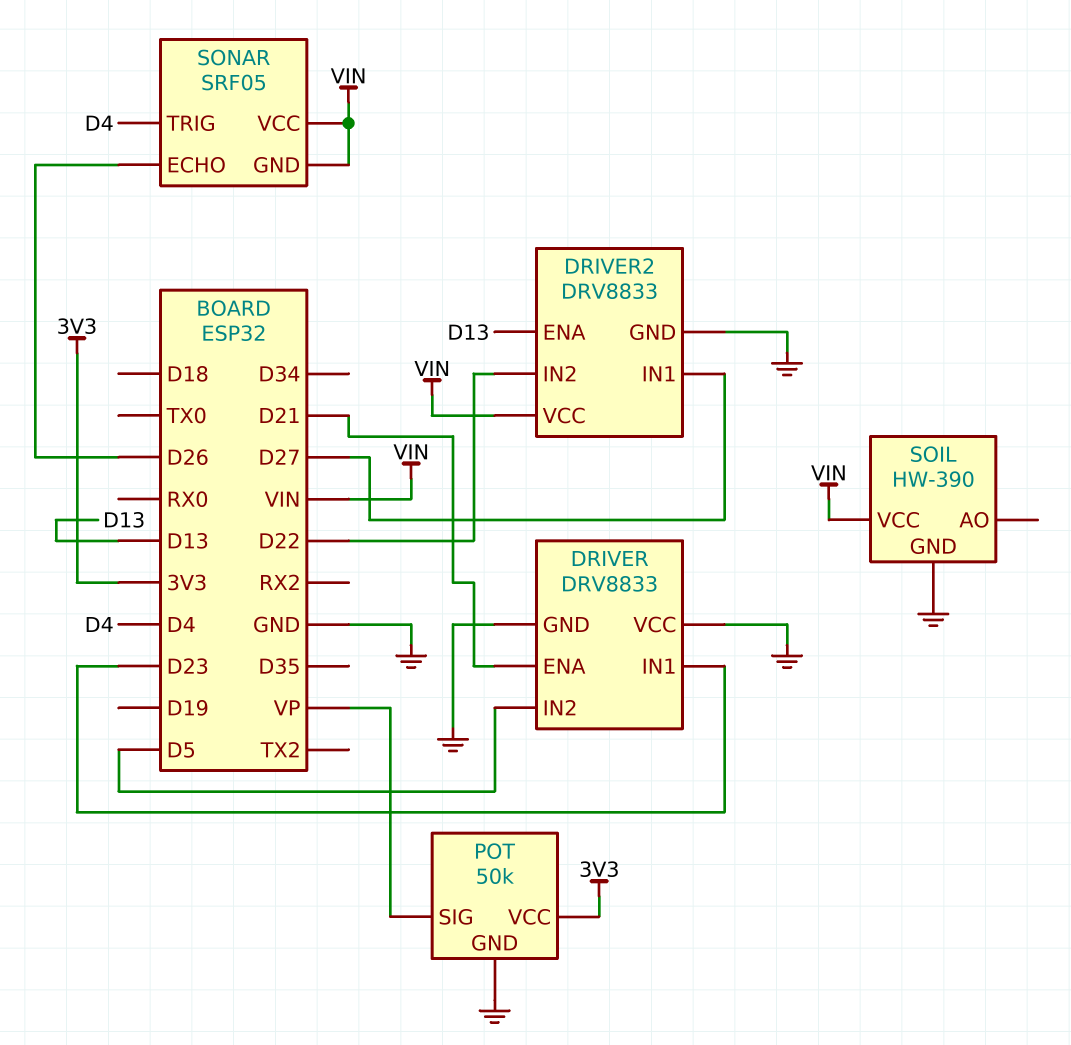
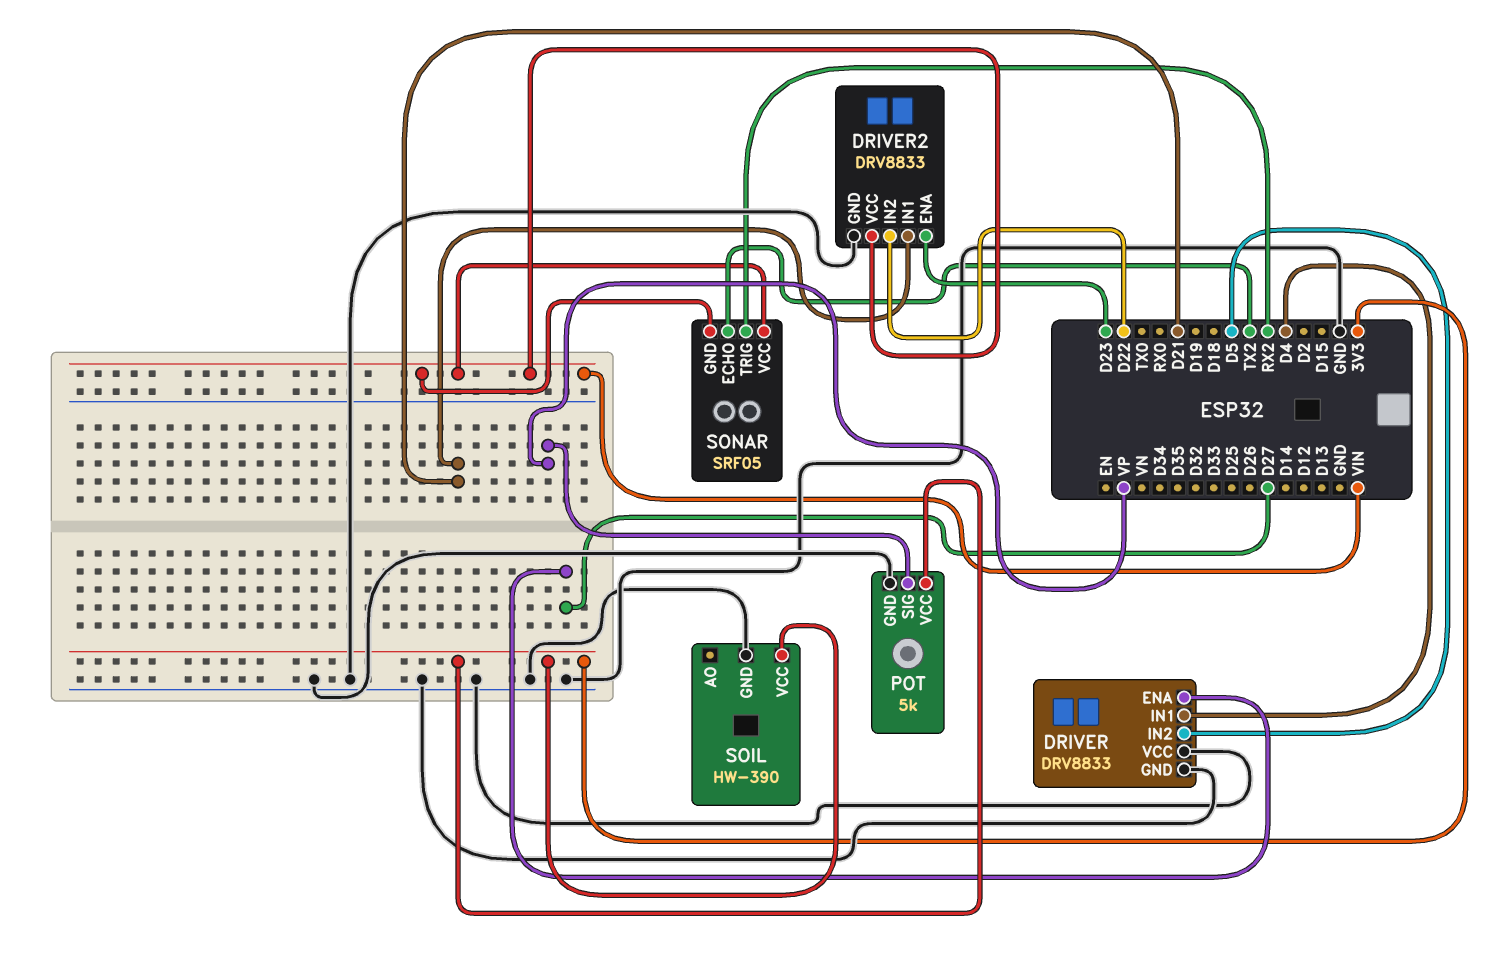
DRIVER pin ENA: D21 -> D27
DRIVER pin IN1: D23 -> D4
DRIVER2 pin ENA: D13 -> D23
DRIVER2 pin IN1: D27 -> D21
POT: 50k -> 5k
SOIL pin VCC: VIN -> 3V3
SONAR pin ECHO: D26 -> TX2
SONAR pin TRIG: D4 -> RX2

